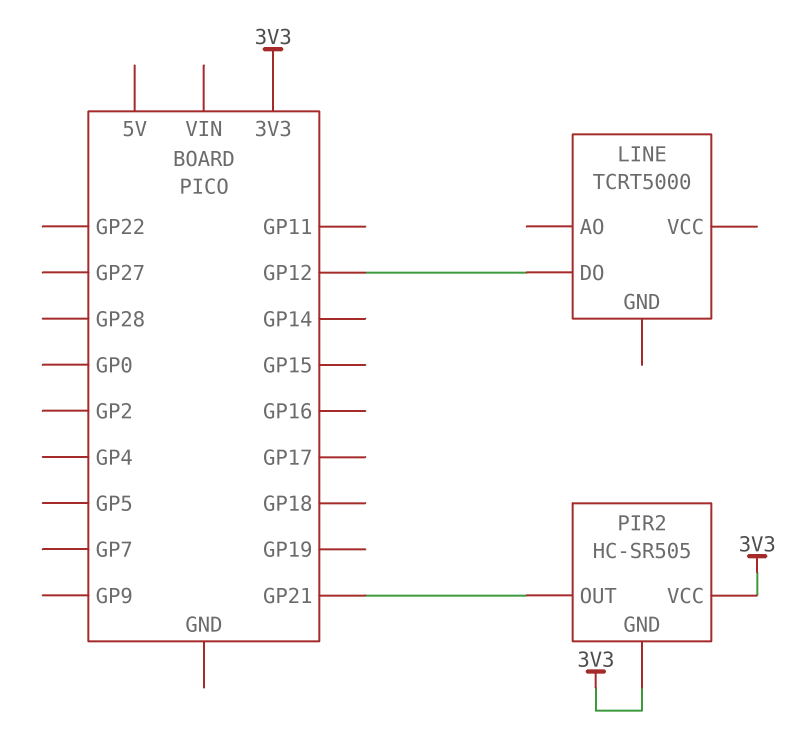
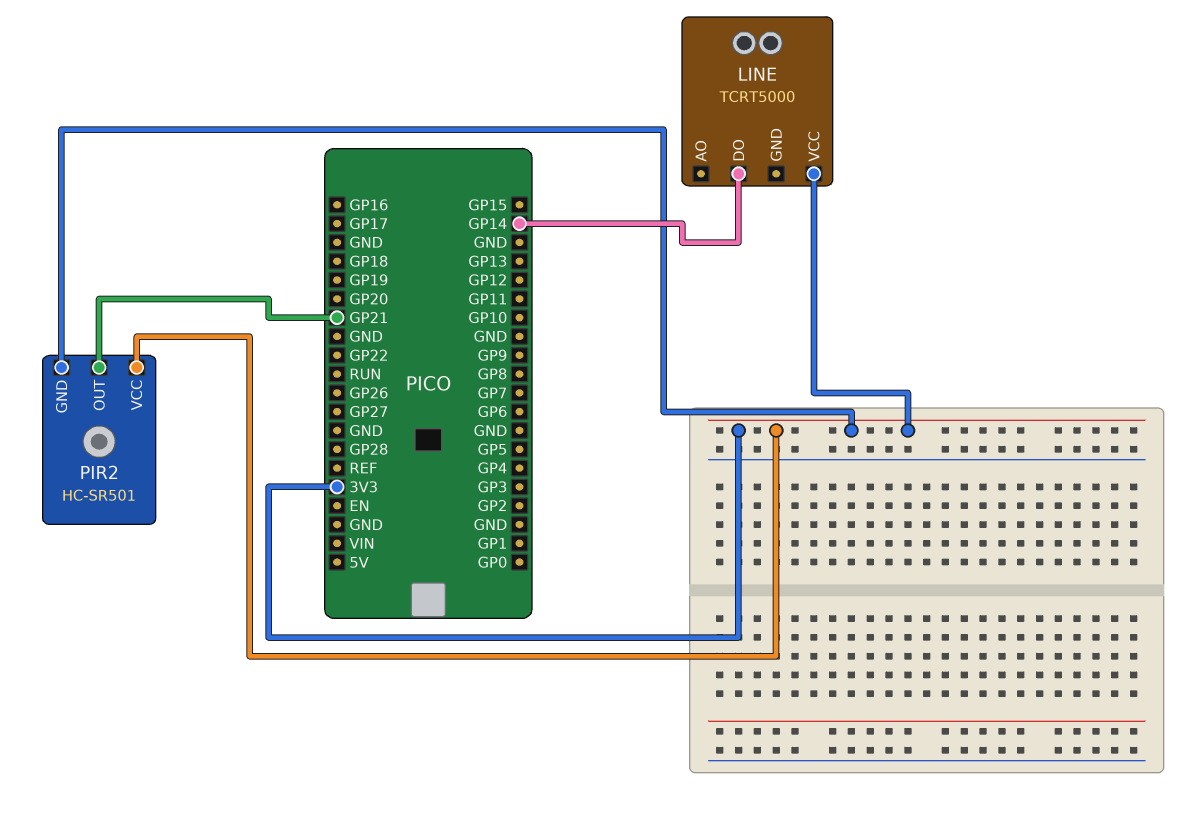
LINE pin DO: GP12 -> GP14
LINE pin VCC: none -> 3V3
PIR2: HC-SR505 -> HC-SR501

